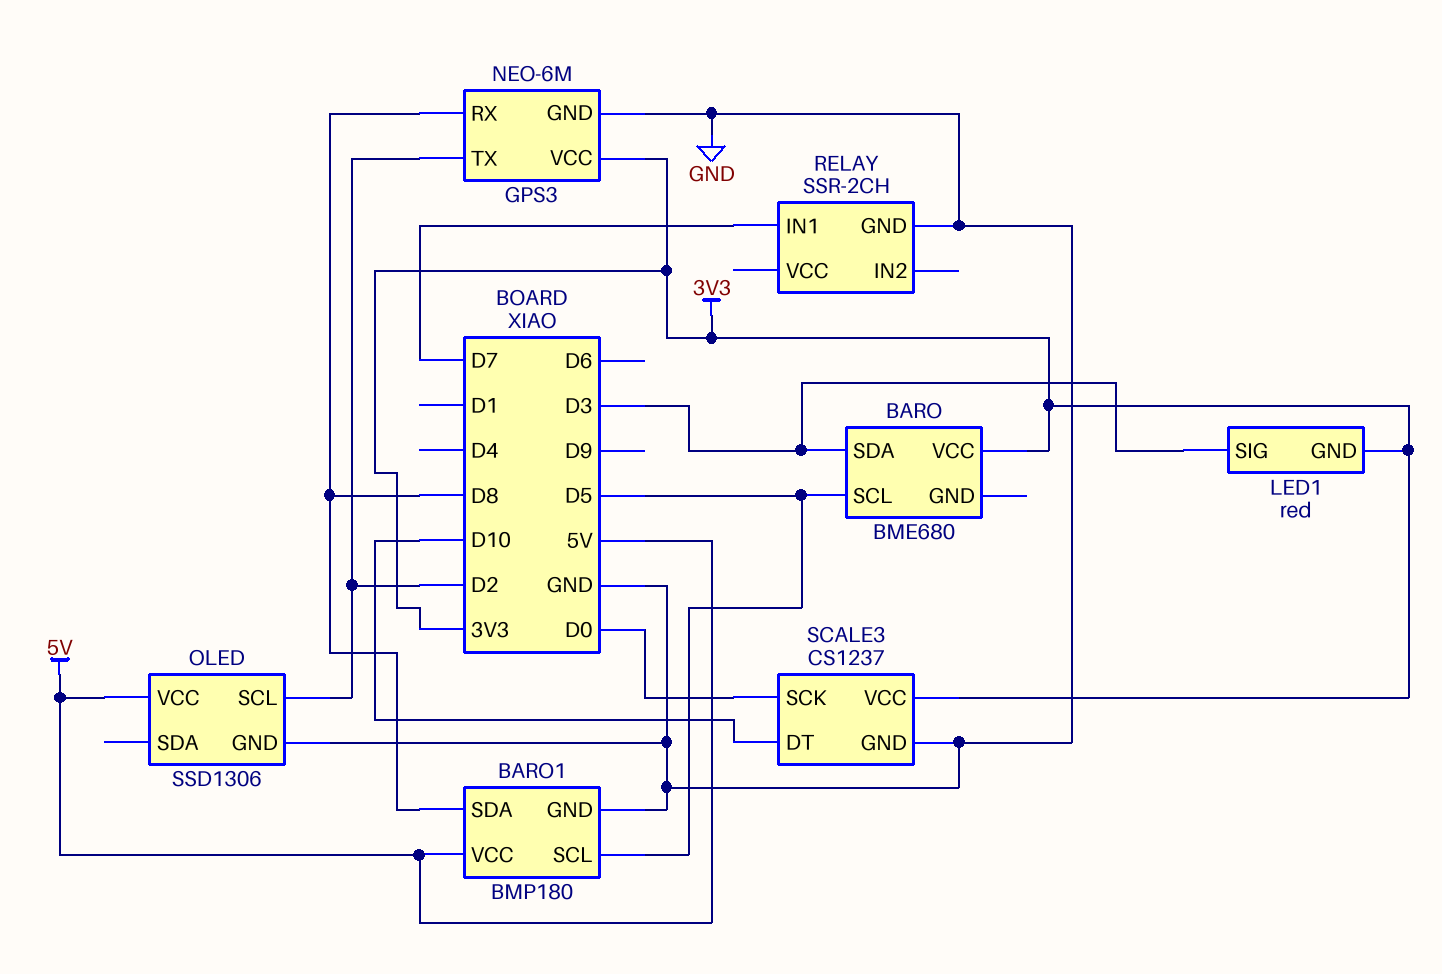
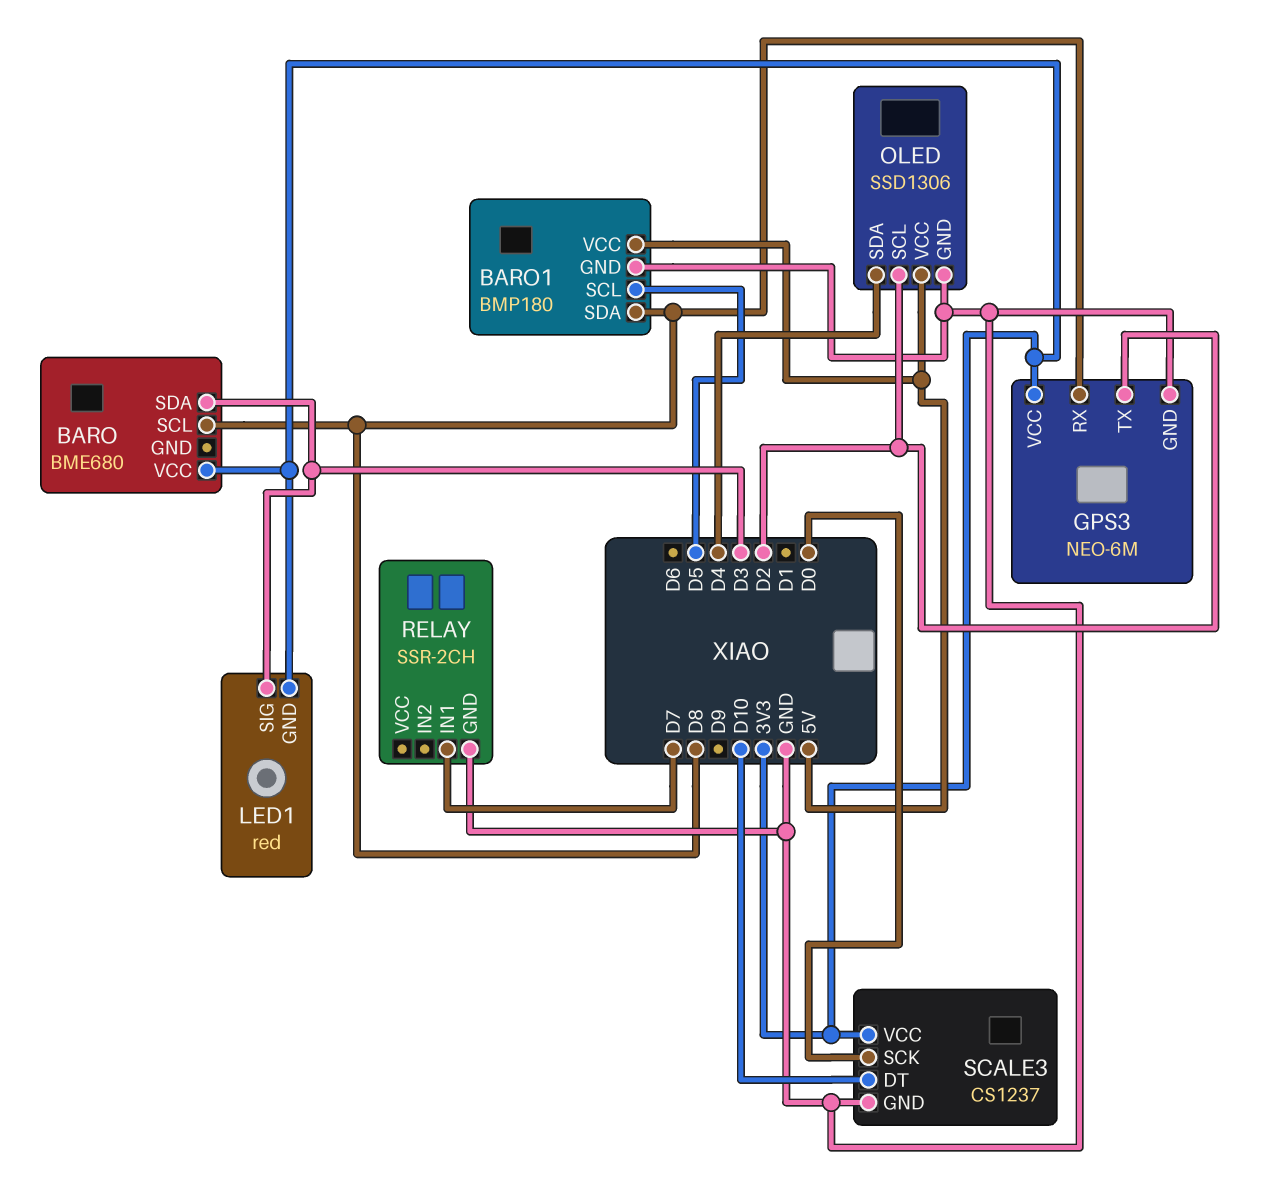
BARO pin SCL: D5 -> D8
OLED pin SDA: none -> D4

